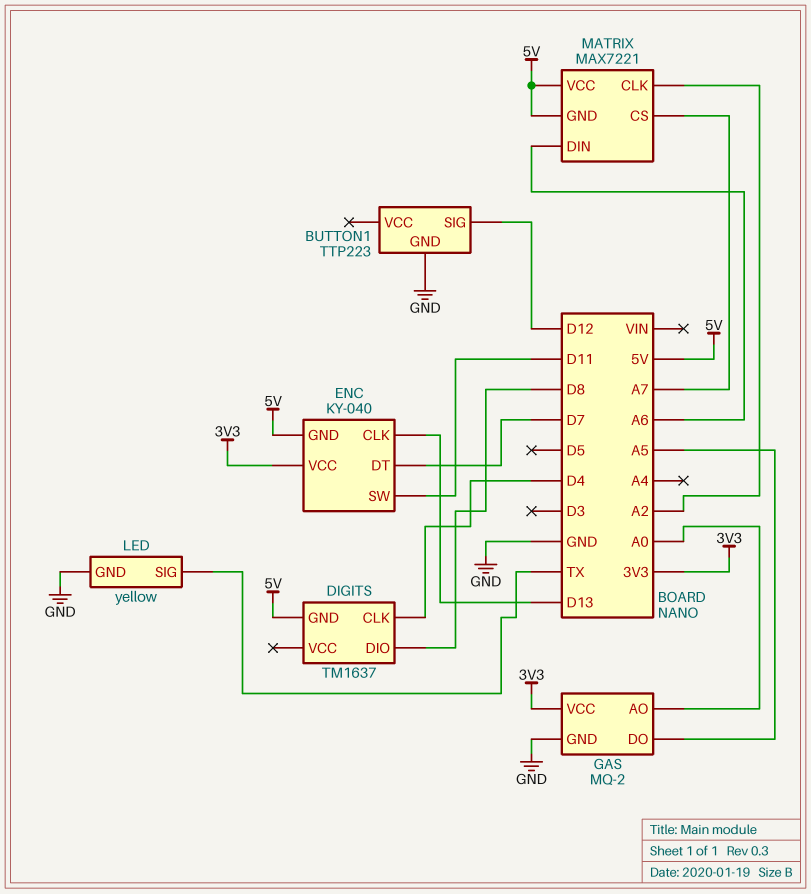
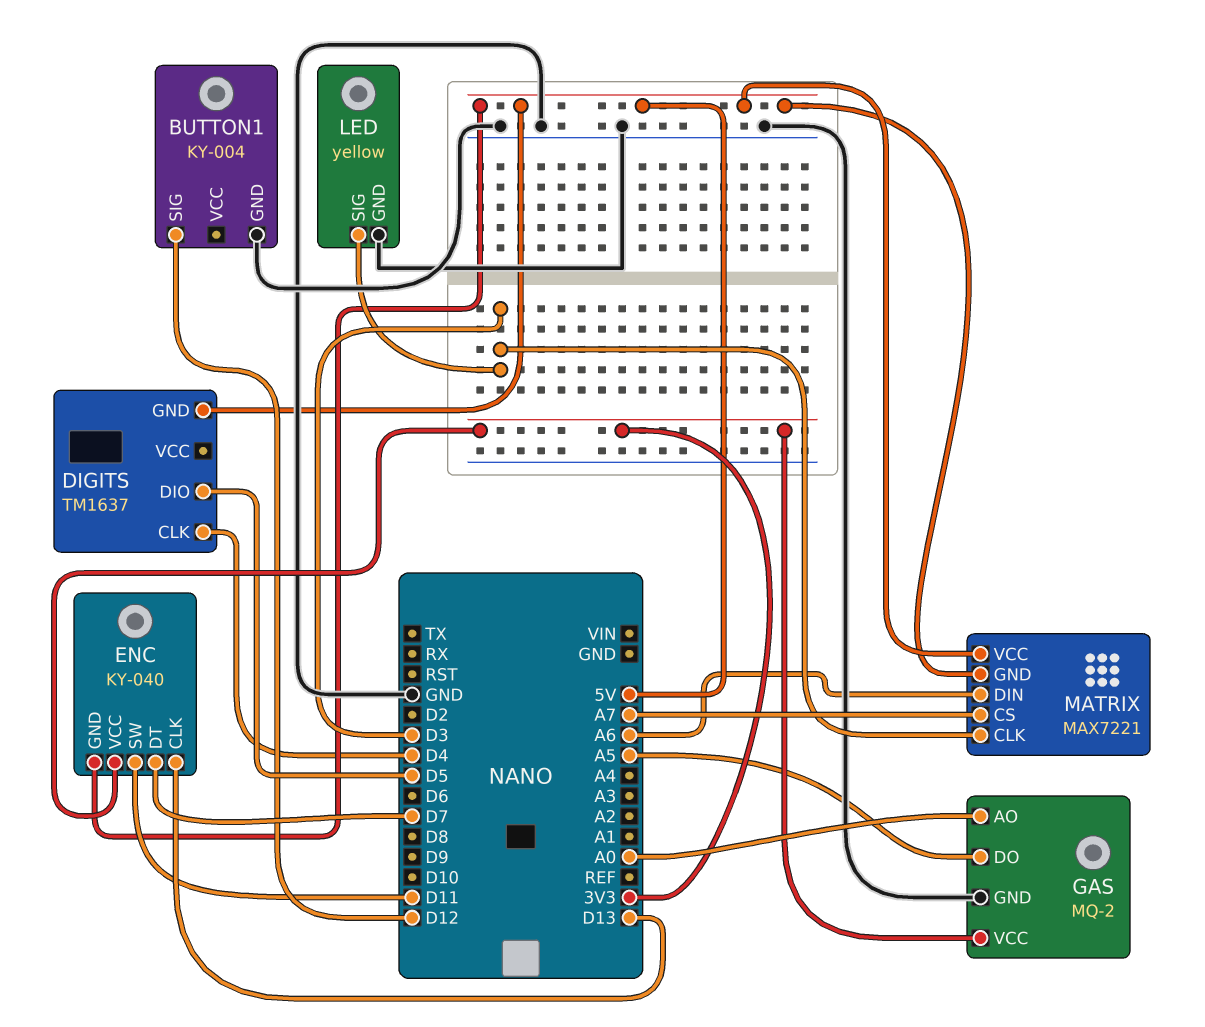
BUTTON1: TTP223 -> KY-004
DIGITS pin DIO: D8 -> D5
LED pin SIG: TX -> D3
MATRIX pin CLK: A2 -> D3

